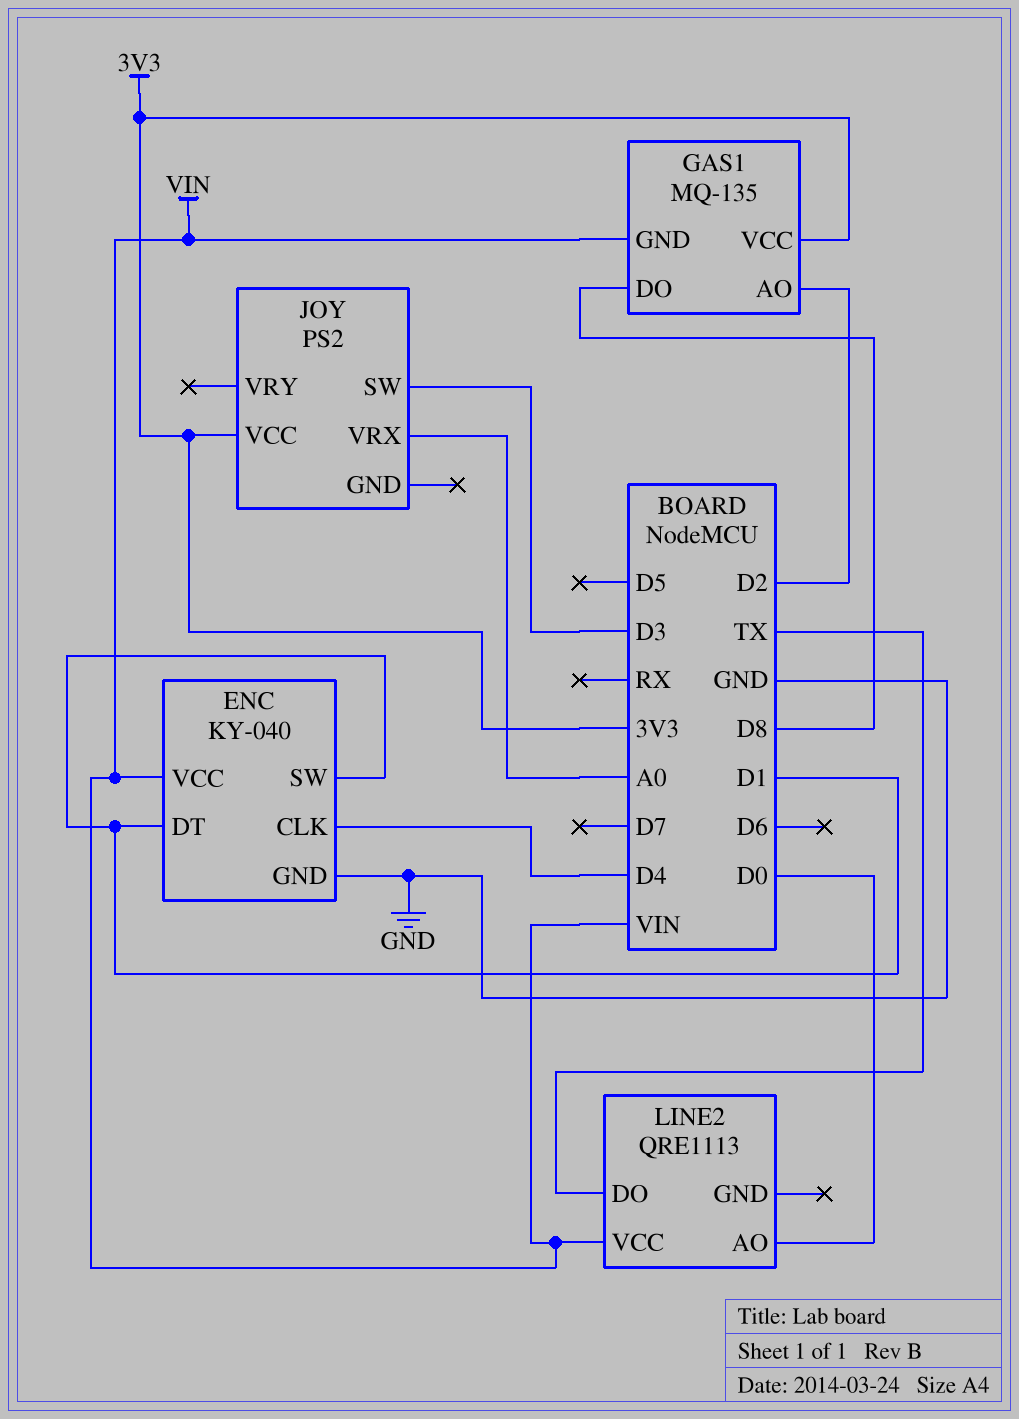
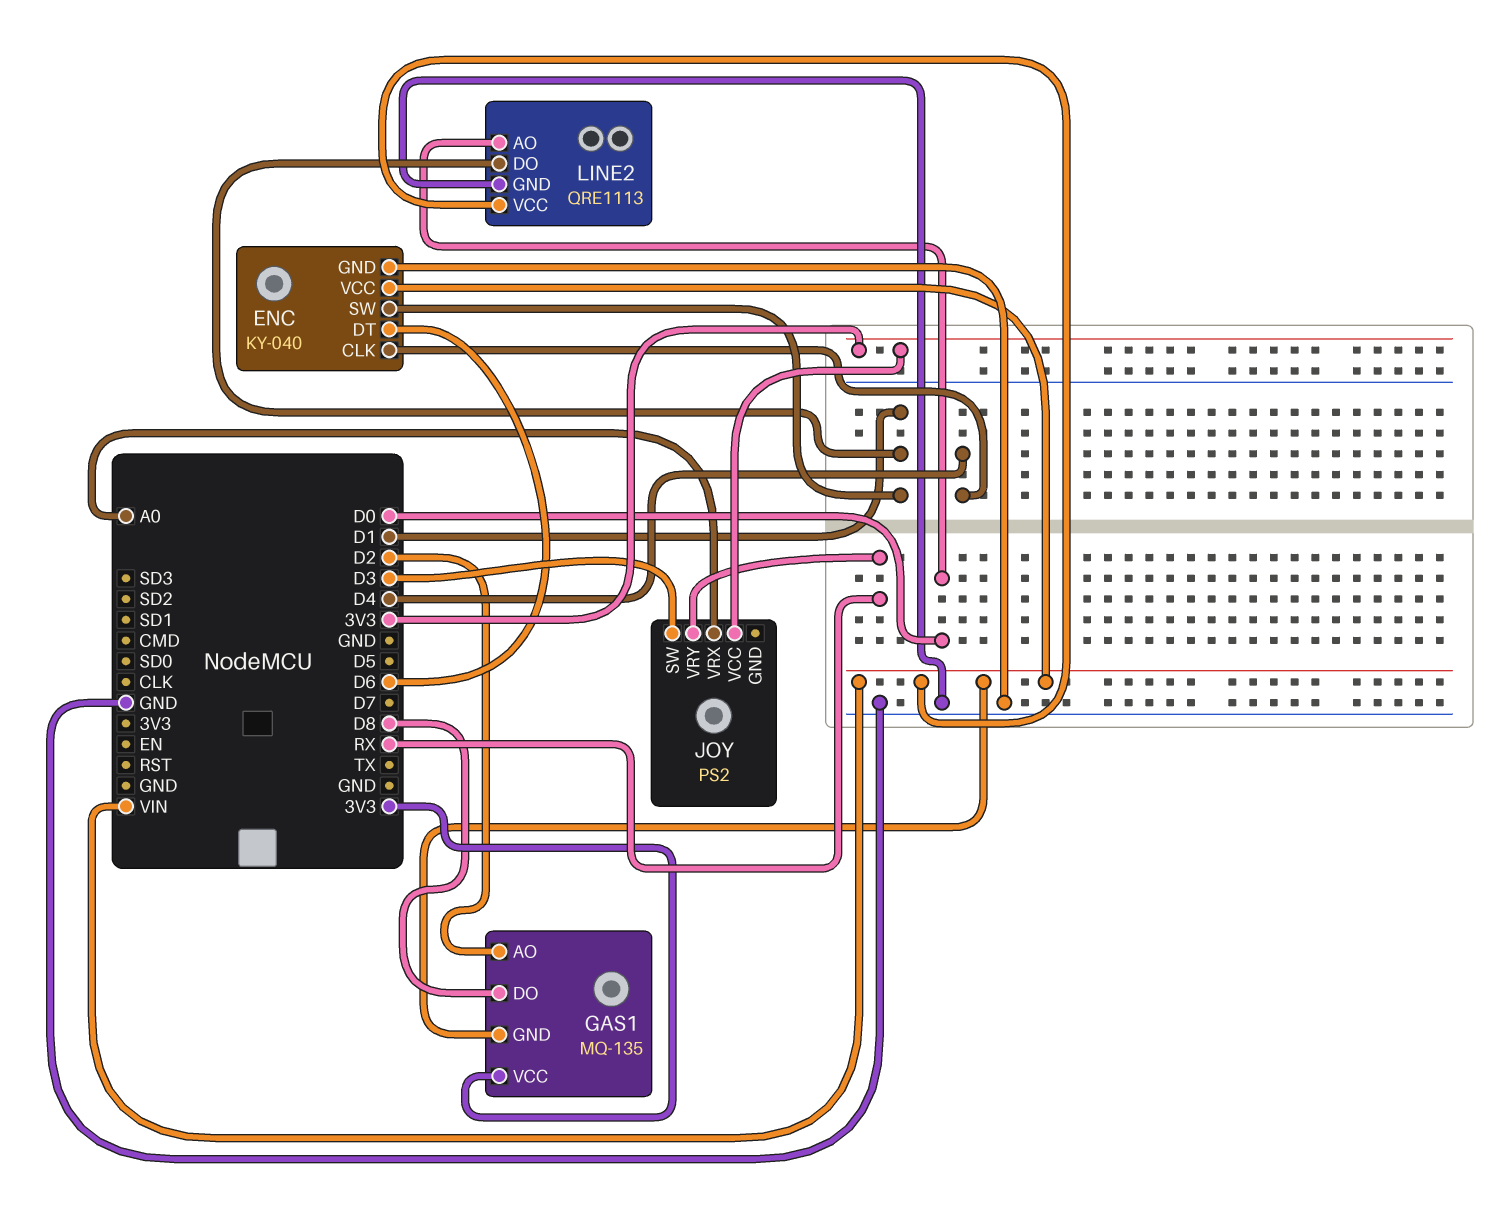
ENC pin DT: D1 -> D6
JOY pin VRY: none -> RX
LINE2 pin DO: TX -> D1
LINE2 pin GND: none -> GND

